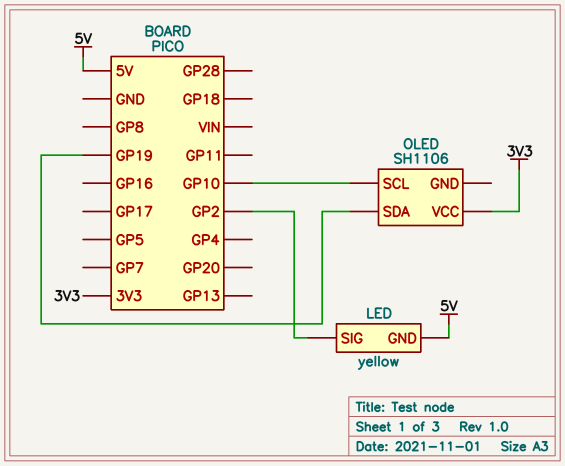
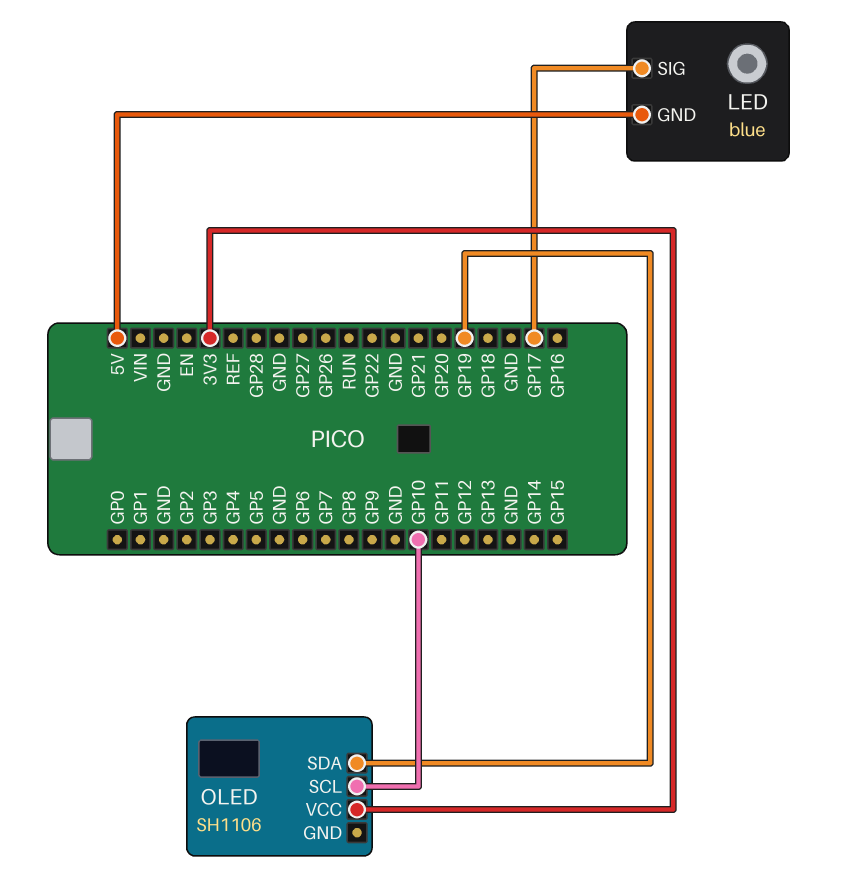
LED: yellow -> blue
LED pin SIG: GP2 -> GP17

